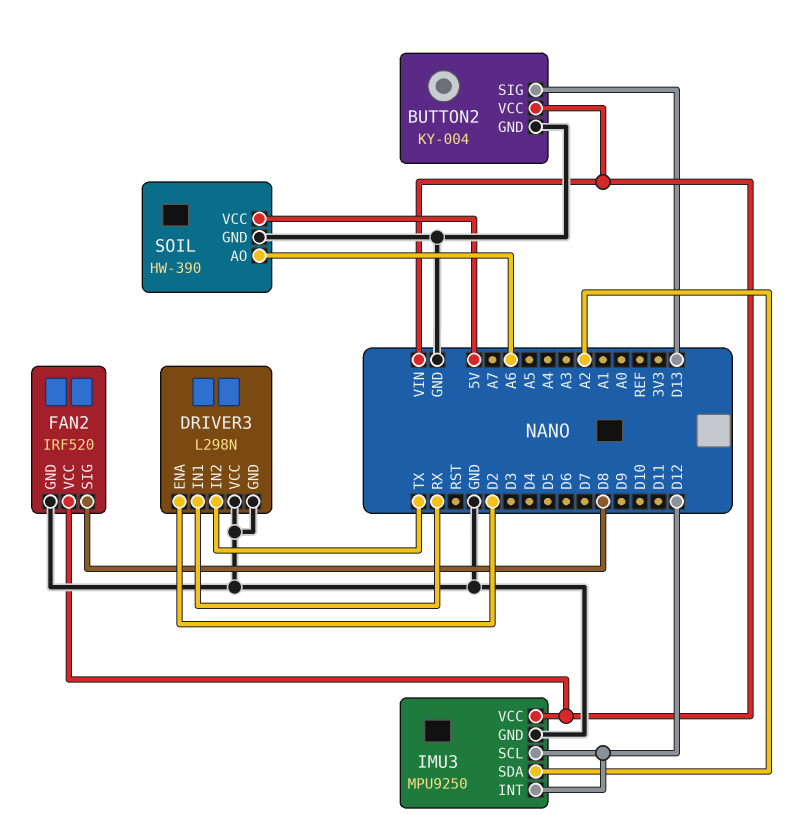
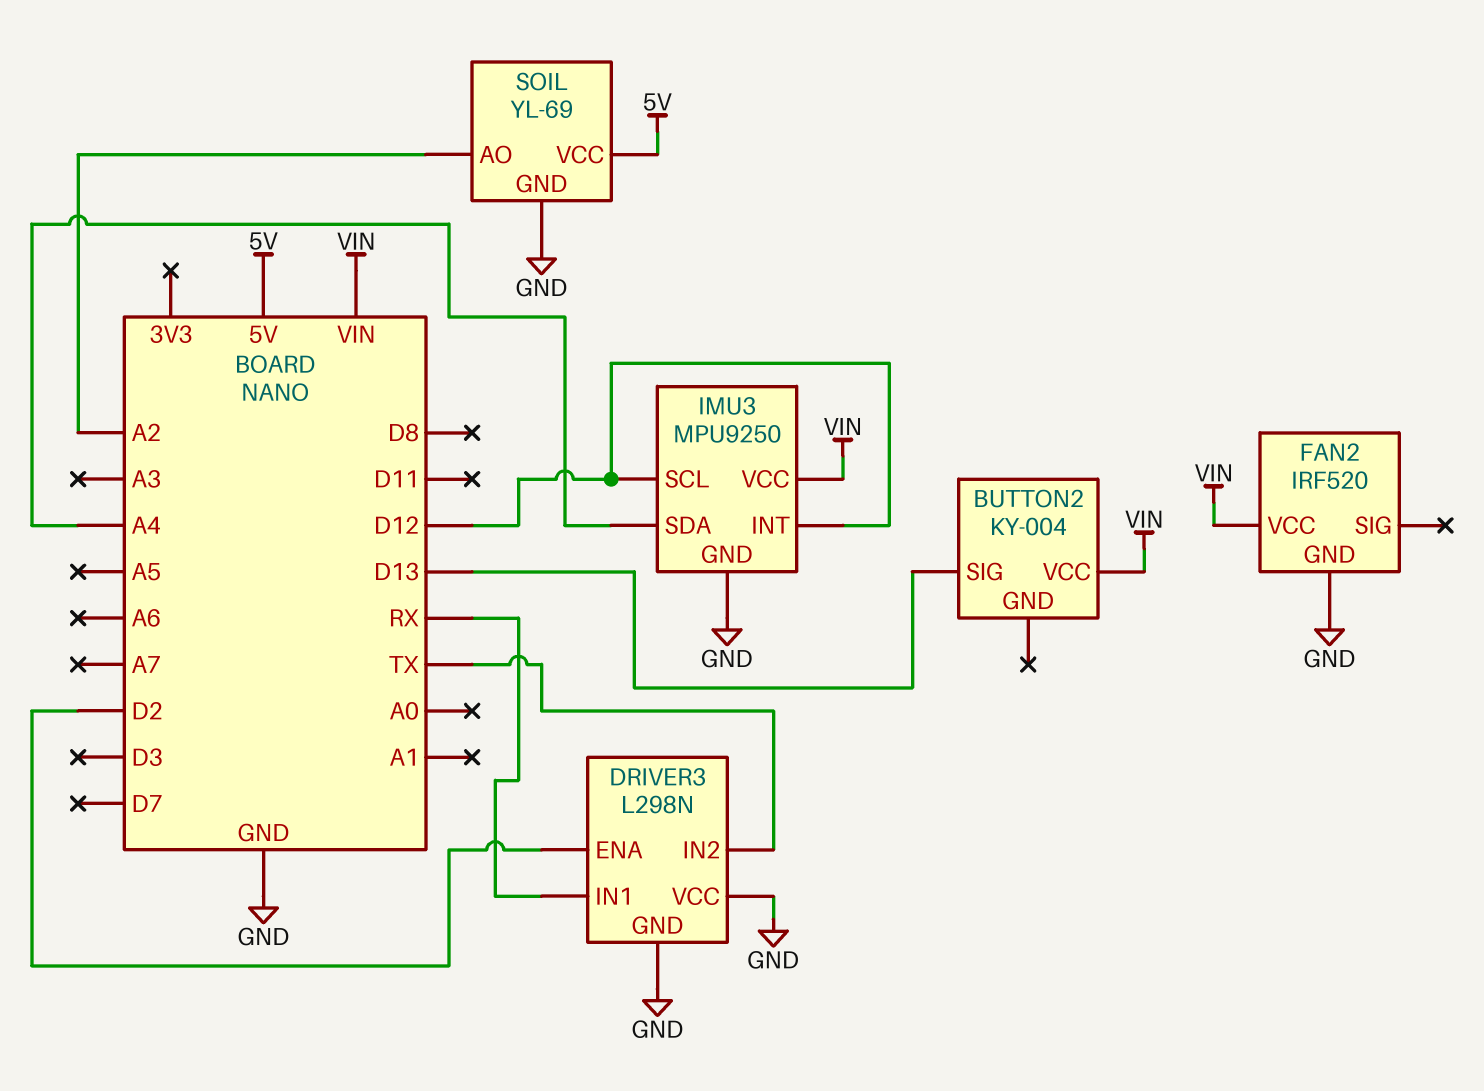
BUTTON2 pin GND: GND -> none
FAN2 pin SIG: D8 -> none
IMU3 pin SDA: A2 -> A4
SOIL: HW-390 -> YL-69
SOIL pin AO: A6 -> A2

